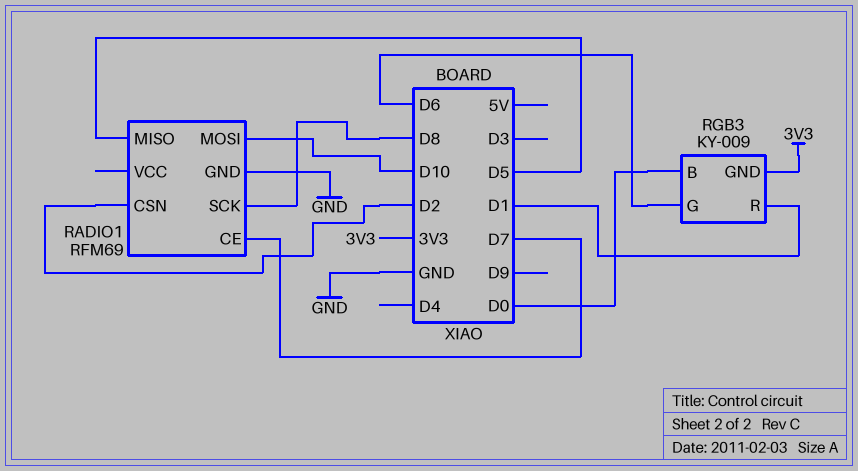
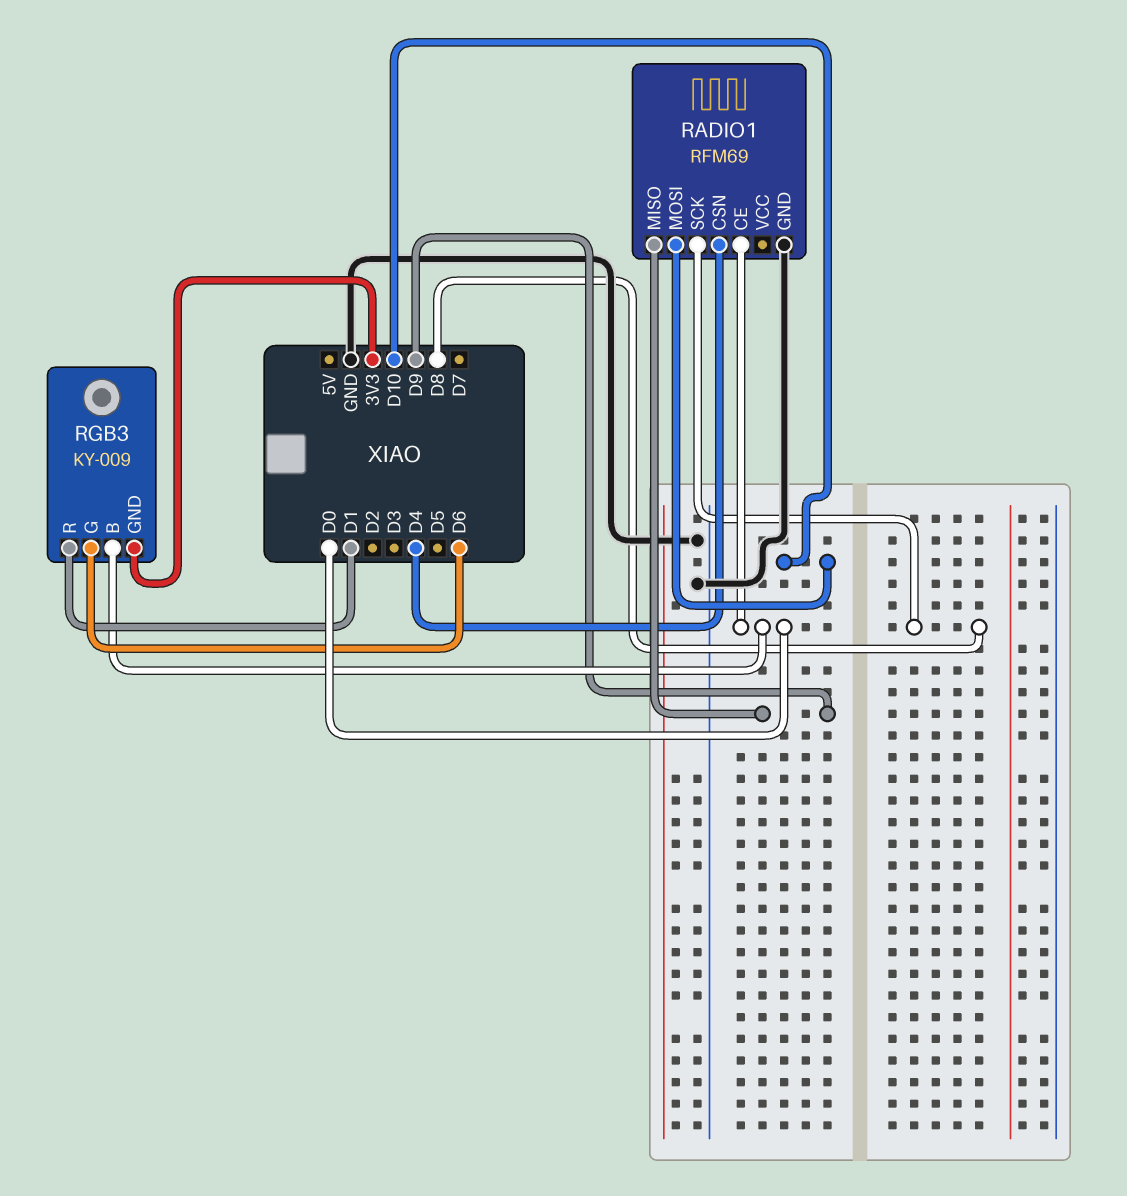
RADIO1 pin CE: D7 -> D0
RADIO1 pin CSN: D2 -> D4
RADIO1 pin MISO: D5 -> D9

